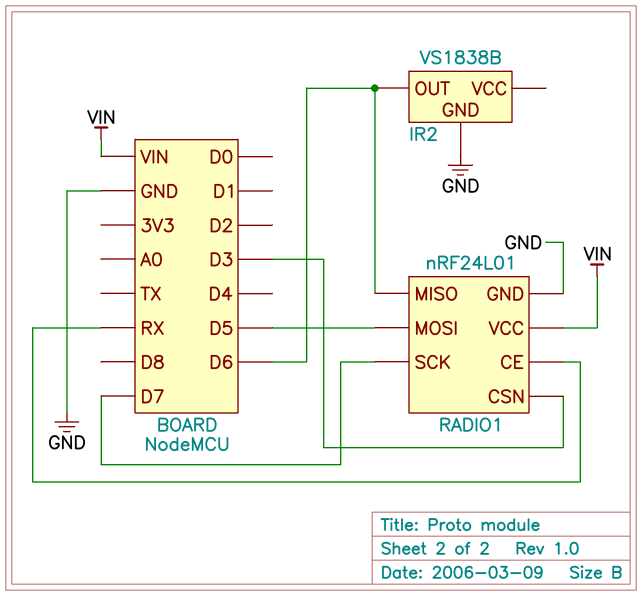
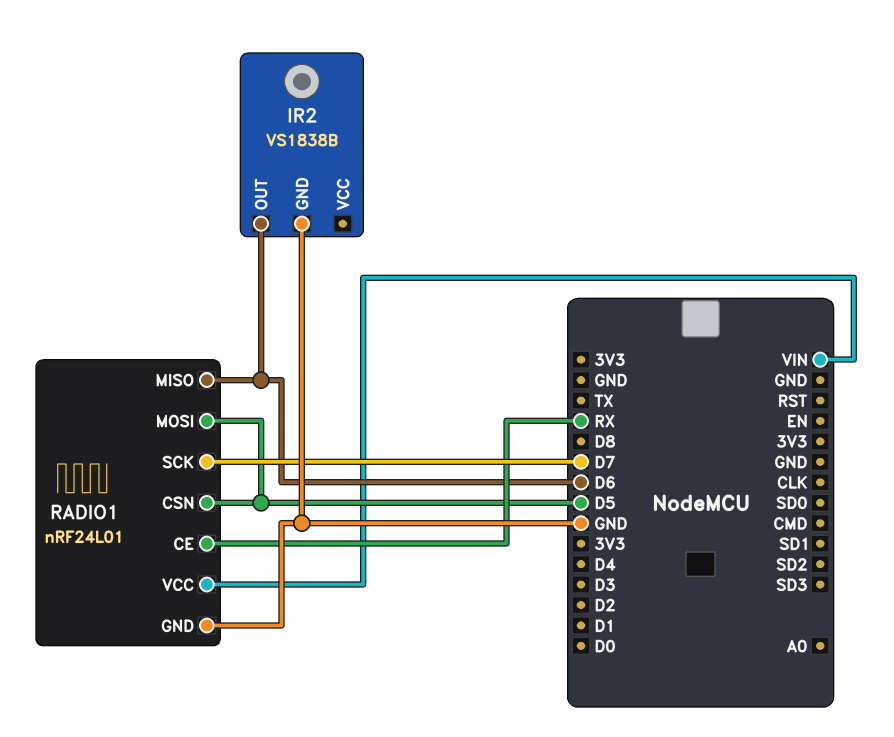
RADIO1 pin CSN: D3 -> D5

